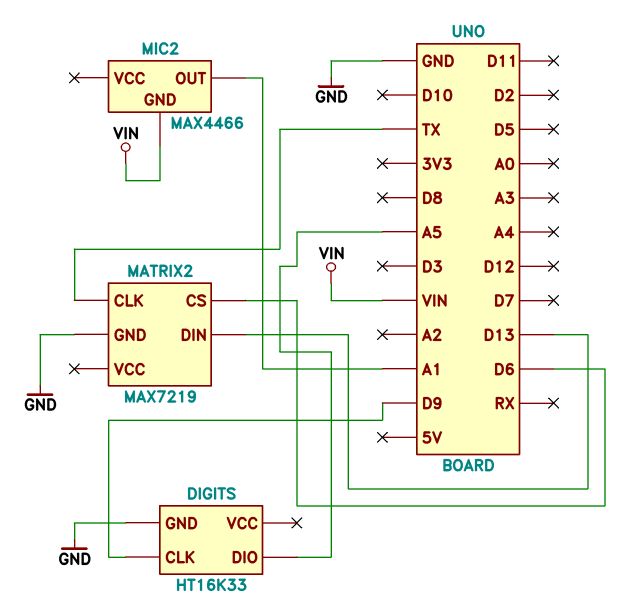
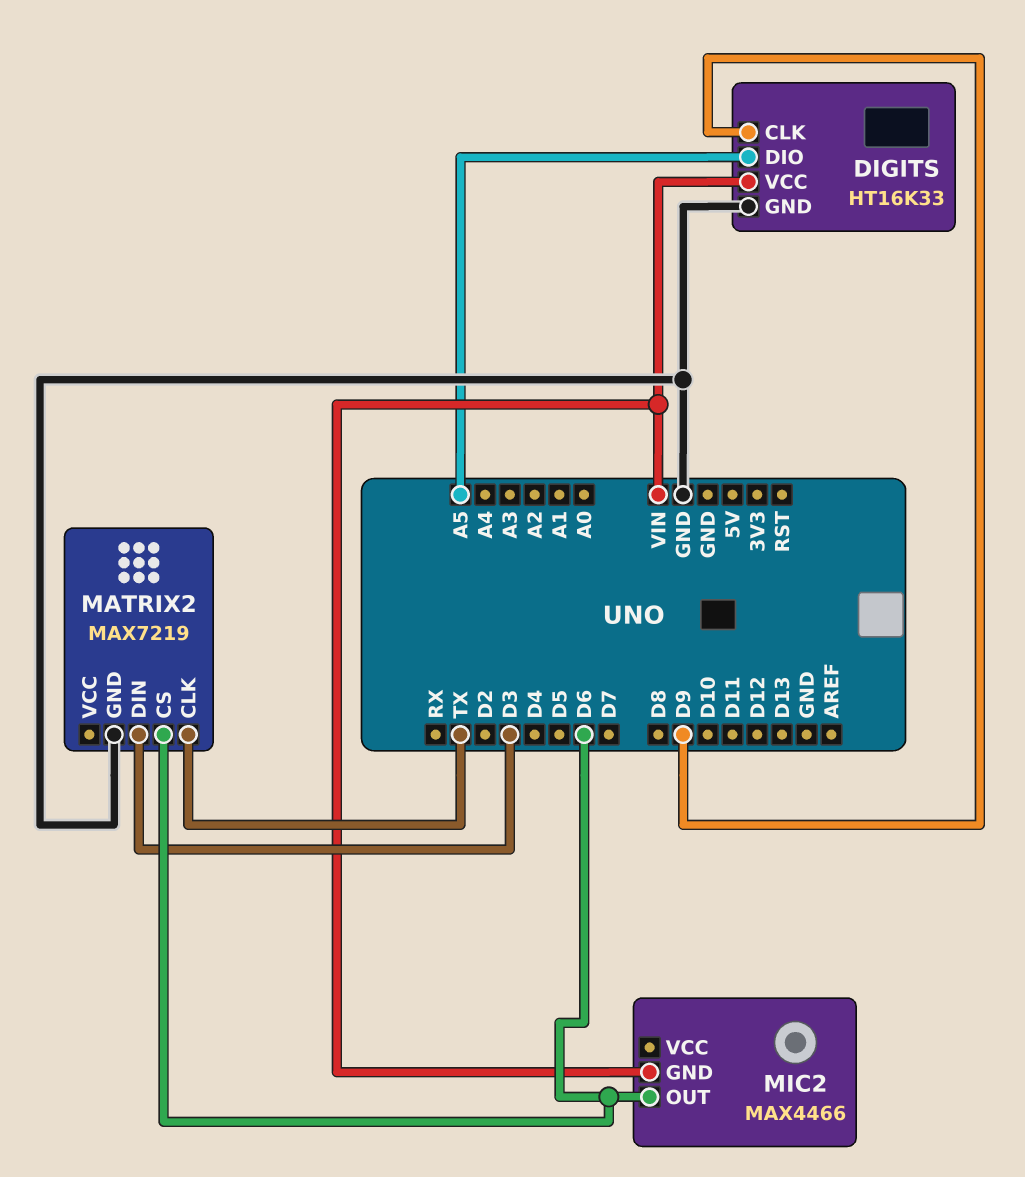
DIGITS pin VCC: none -> VIN
MATRIX2 pin DIN: D13 -> D3
MIC2 pin OUT: A1 -> D6

